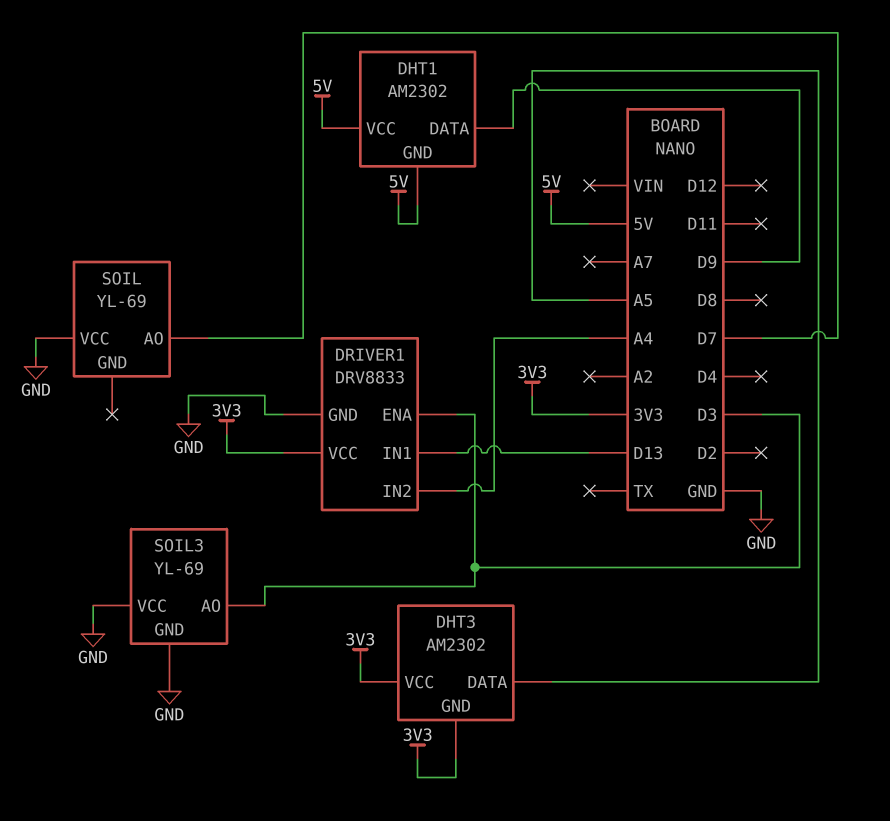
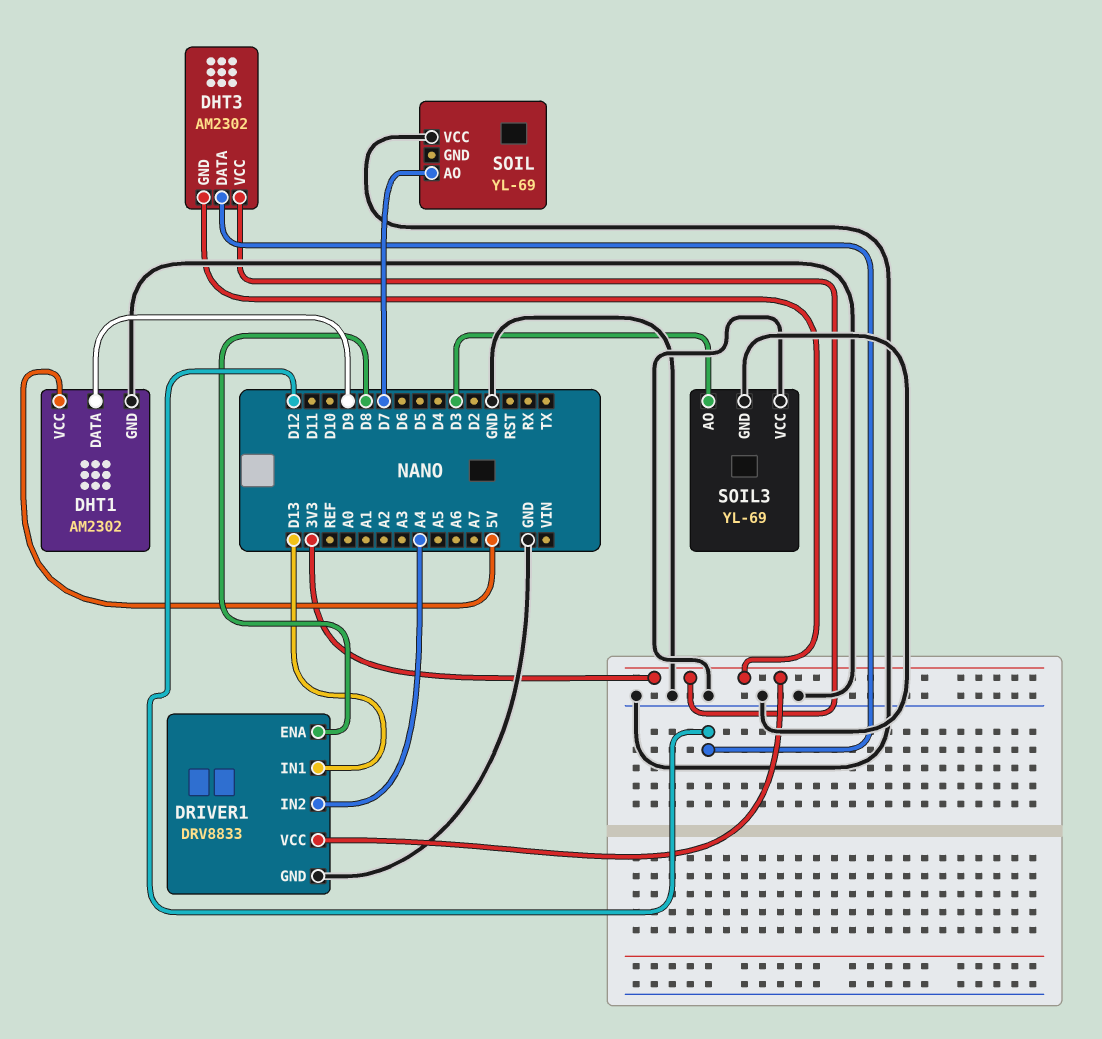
DHT1 pin GND: 5V -> GND
DHT3 pin DATA: A5 -> D12
DRIVER1 pin ENA: D3 -> D8

